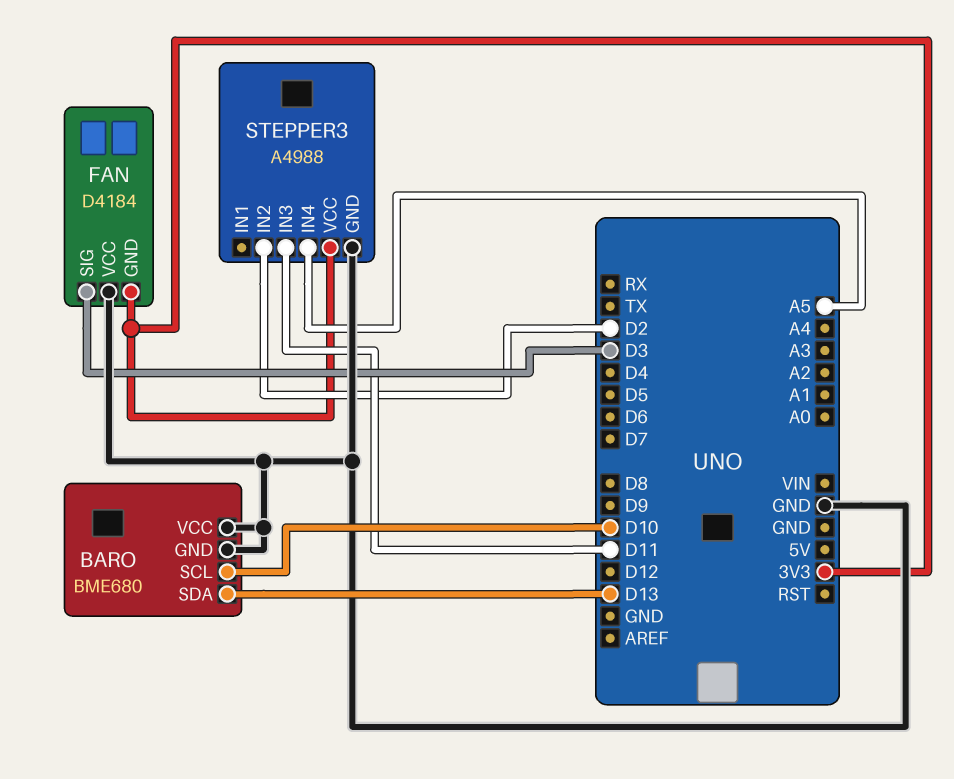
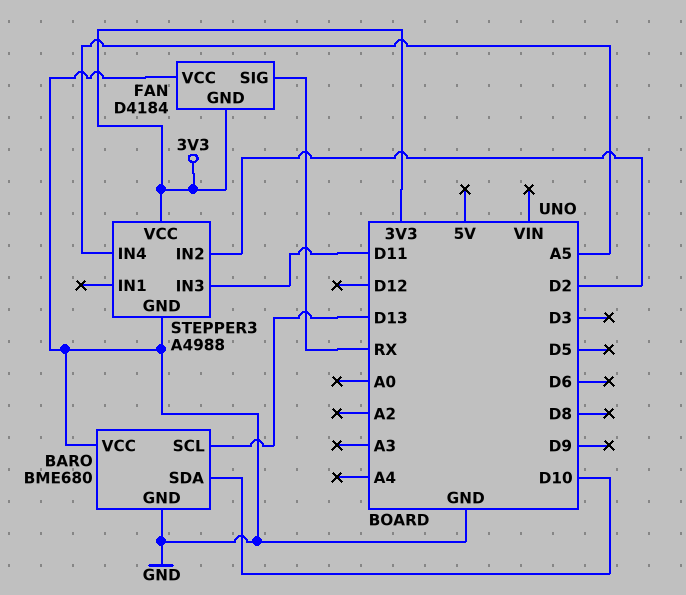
BARO pin SCL: D10 -> D13
BARO pin SDA: D13 -> D10
FAN pin SIG: D3 -> RX

